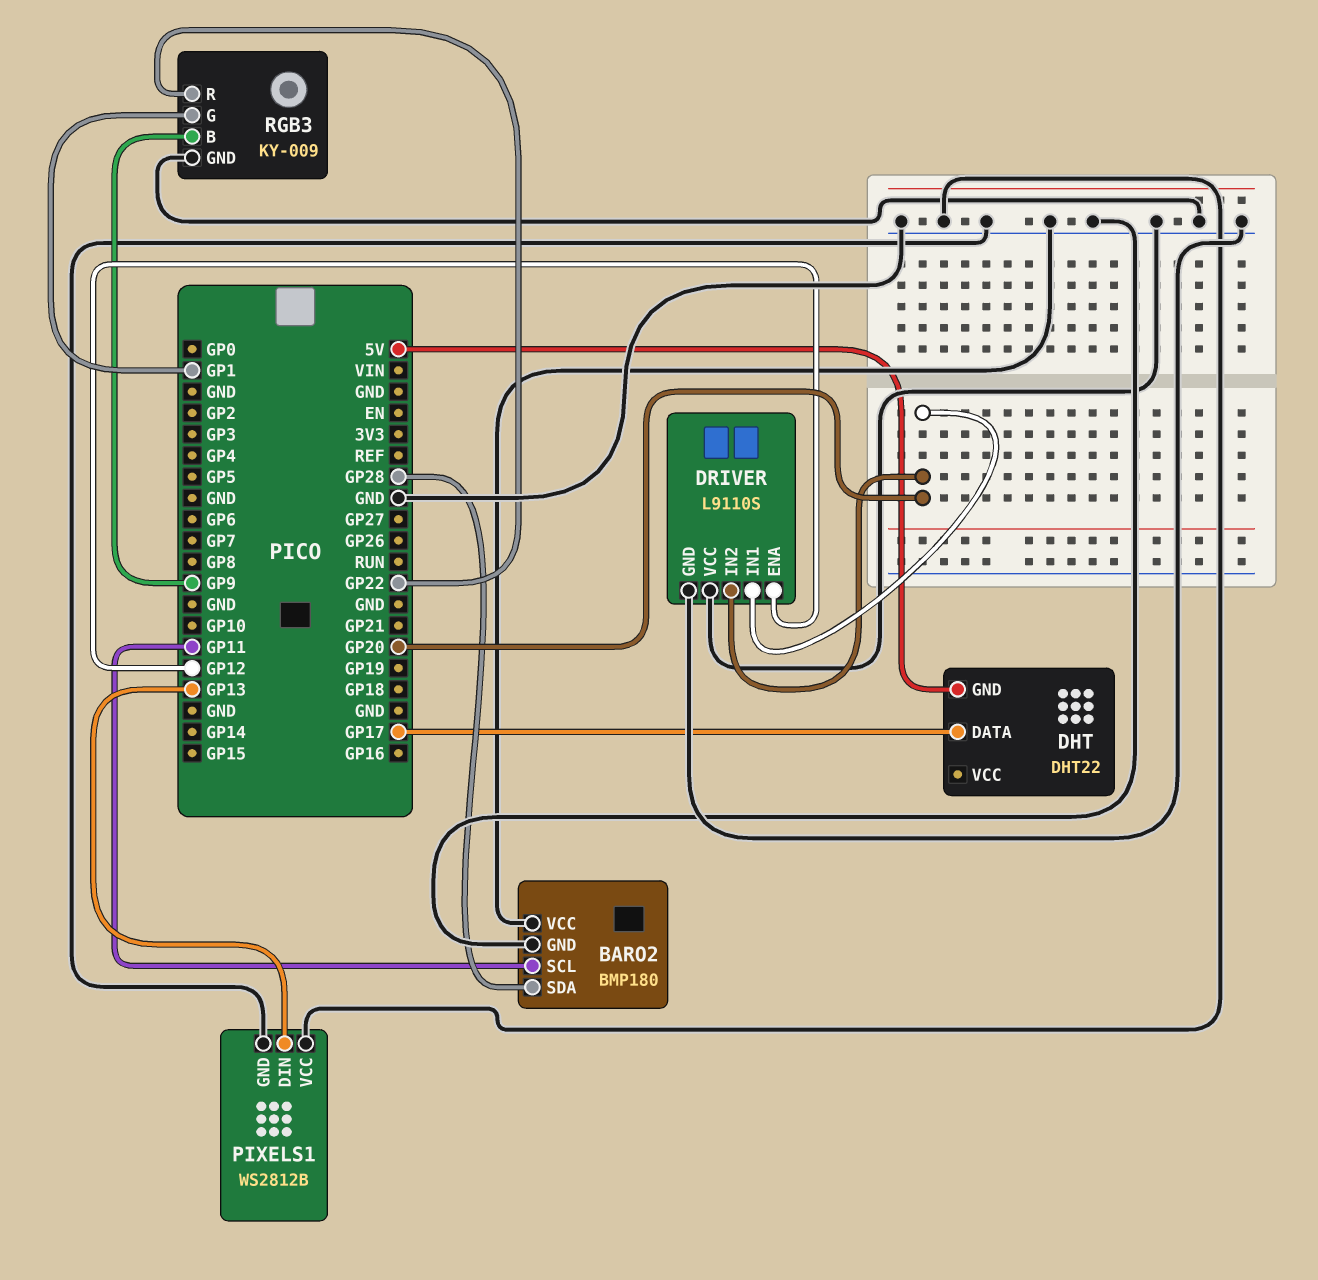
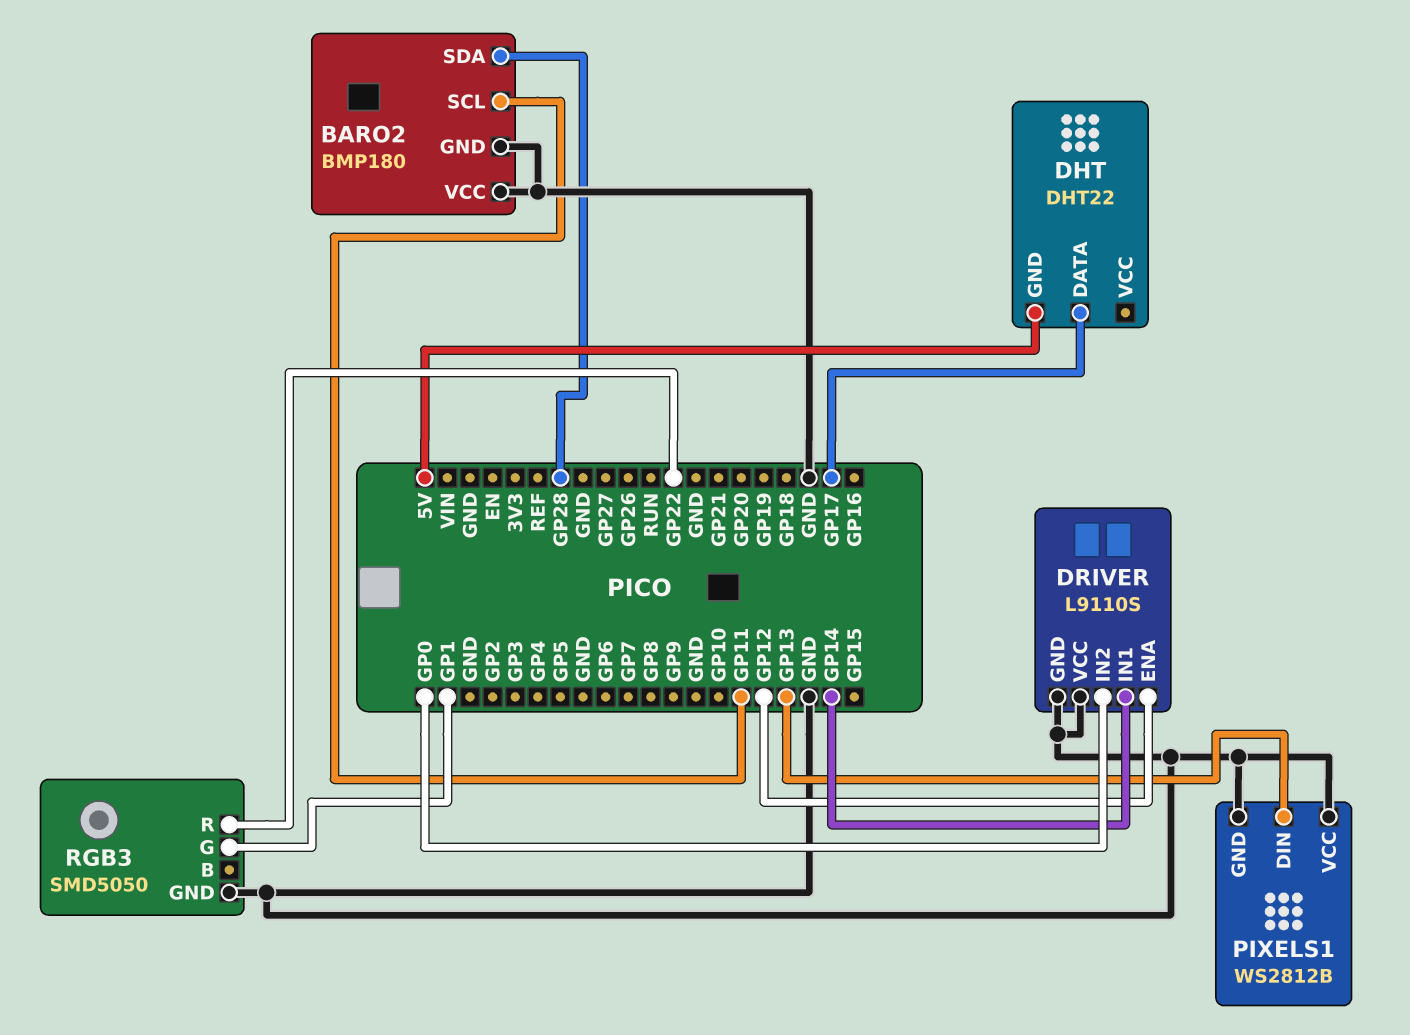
DRIVER pin IN1: GP20 -> GP14
DRIVER pin IN2: GP20 -> GP0
RGB3: KY-009 -> SMD5050
RGB3 pin B: GP9 -> none

